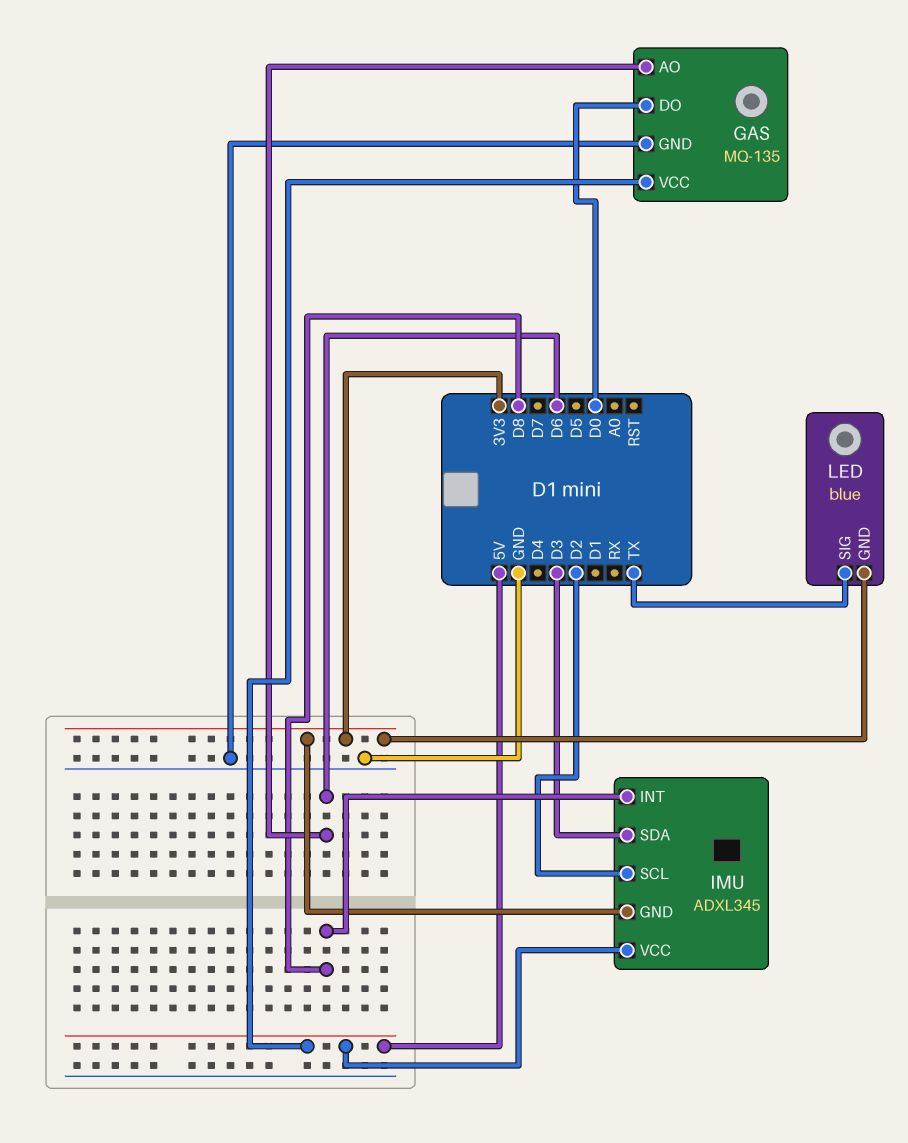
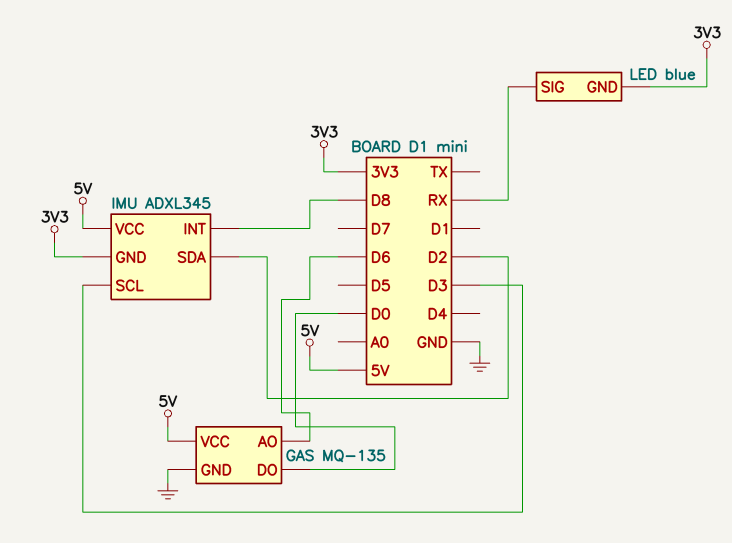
IMU pin SCL: D2 -> D3
IMU pin SDA: D3 -> D2
LED pin SIG: TX -> RX

